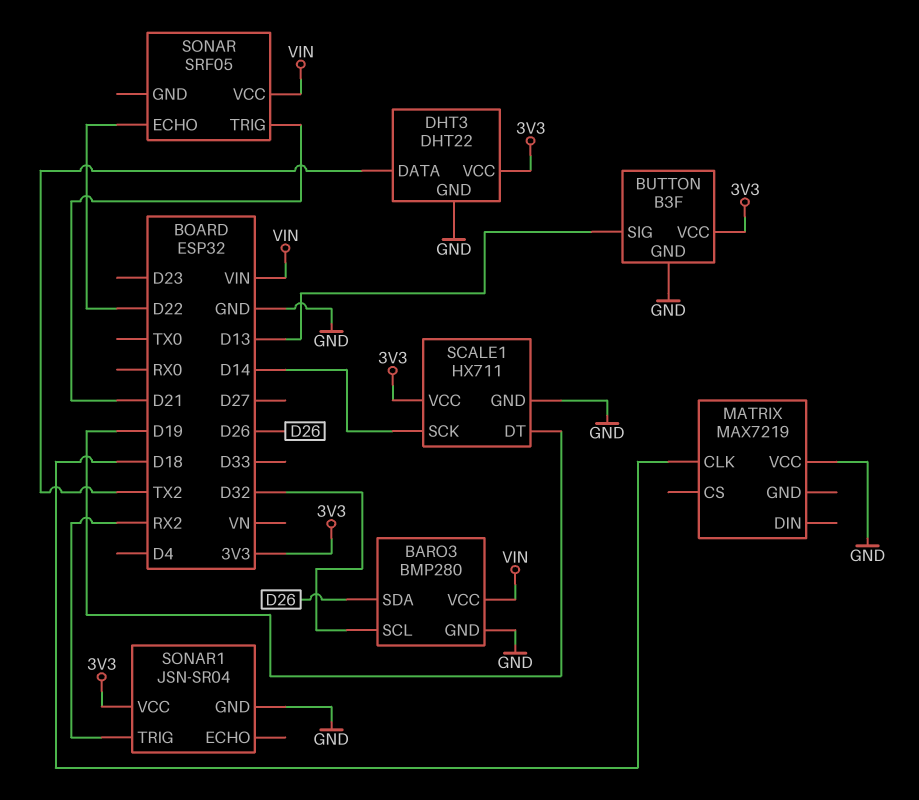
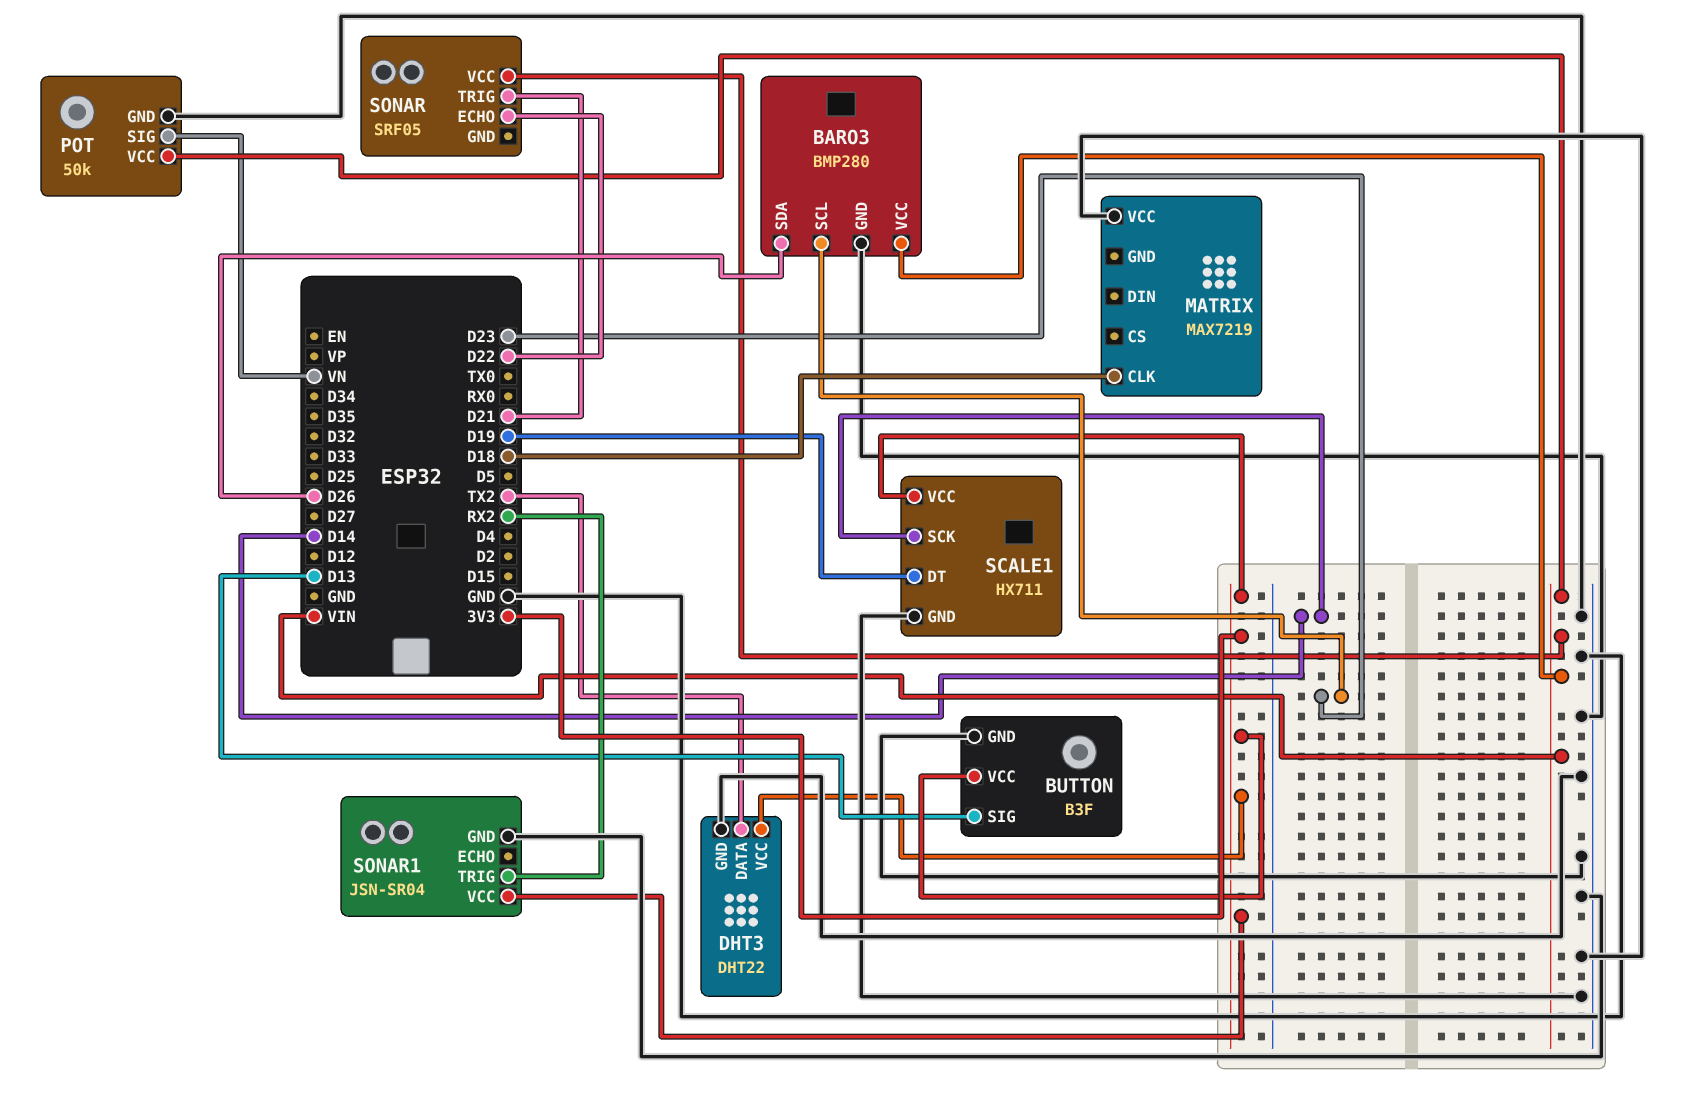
BARO3 pin SCL: D32 -> D23
POT: none -> 50k
POT pin GND: none -> GND
POT pin SIG: none -> VN
POT pin VCC: none -> VIN

